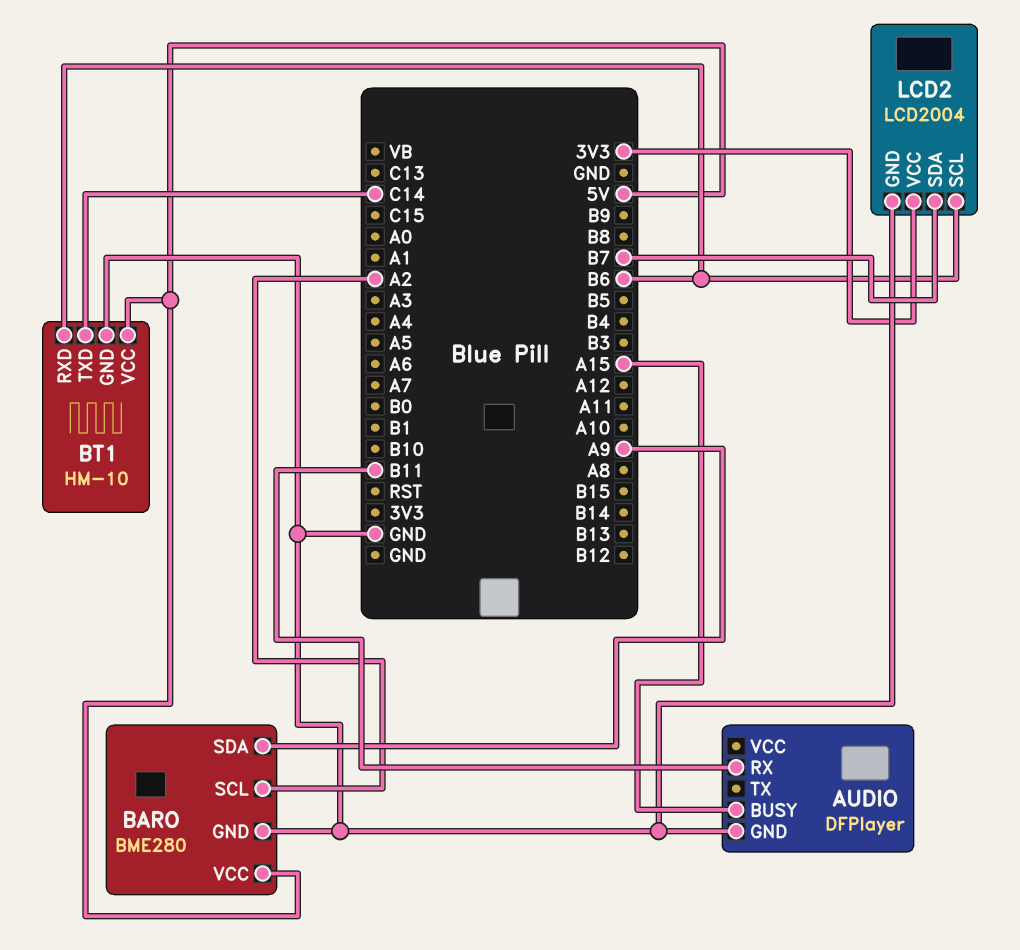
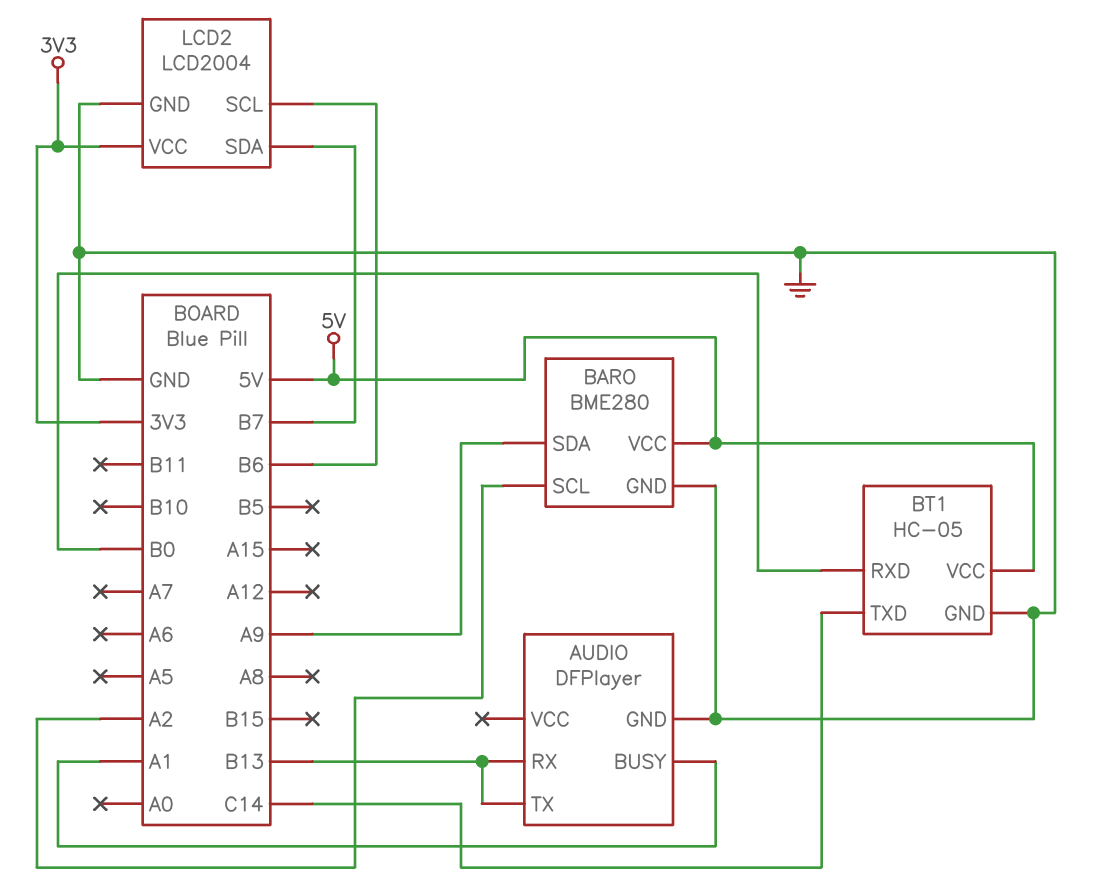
AUDIO pin BUSY: A15 -> A1
AUDIO pin RX: B11 -> B13
AUDIO pin TX: none -> B13
BT1: HM-10 -> HC-05
BT1 pin RXD: B6 -> B0

